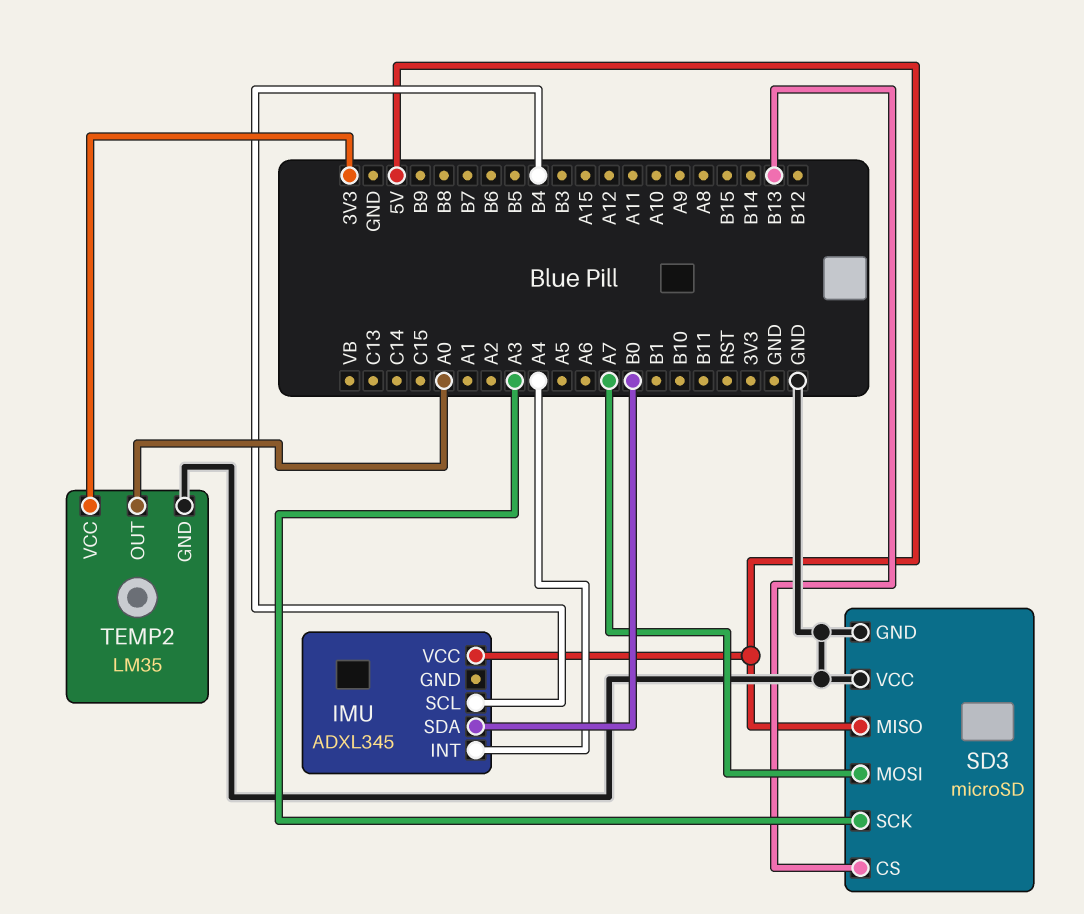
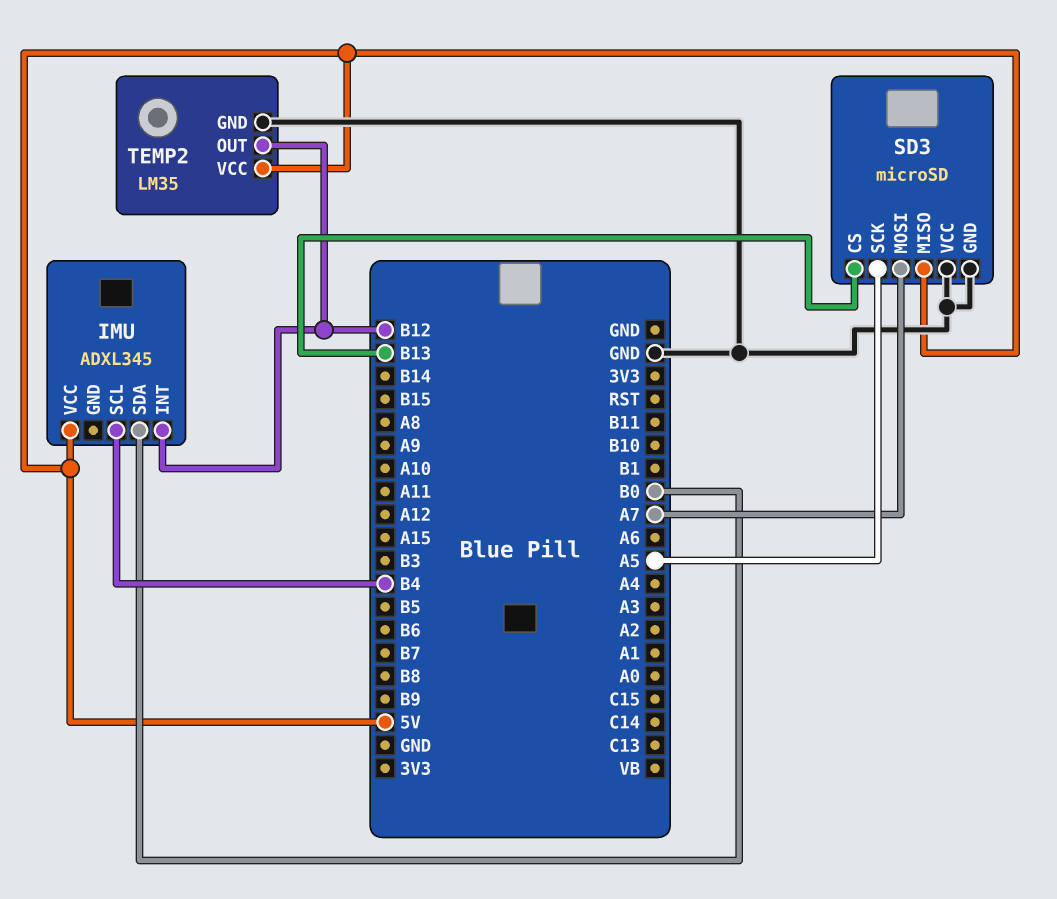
IMU pin INT: A4 -> B12
SD3 pin SCK: A3 -> A5
TEMP2 pin OUT: A0 -> B12
TEMP2 pin VCC: 3V3 -> 5V

